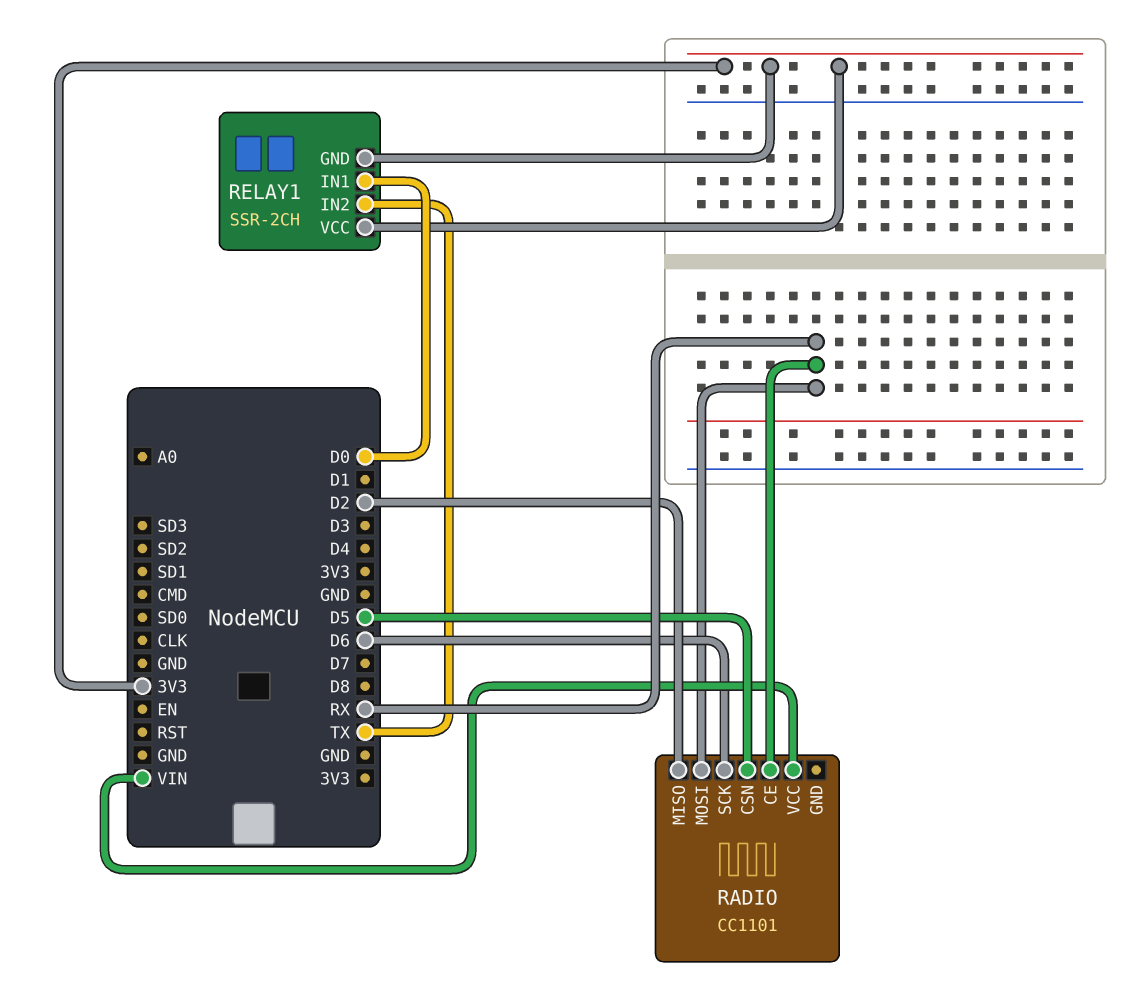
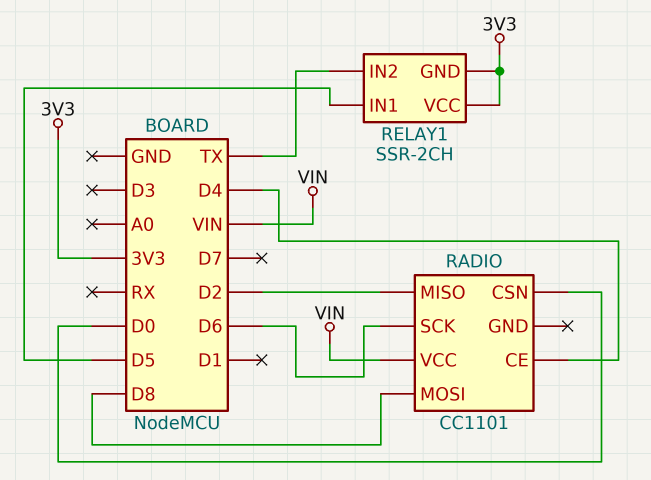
RADIO pin CE: RX -> D4
RADIO pin CSN: D5 -> D0
RADIO pin MOSI: RX -> D8
RELAY1 pin IN1: D0 -> D5

